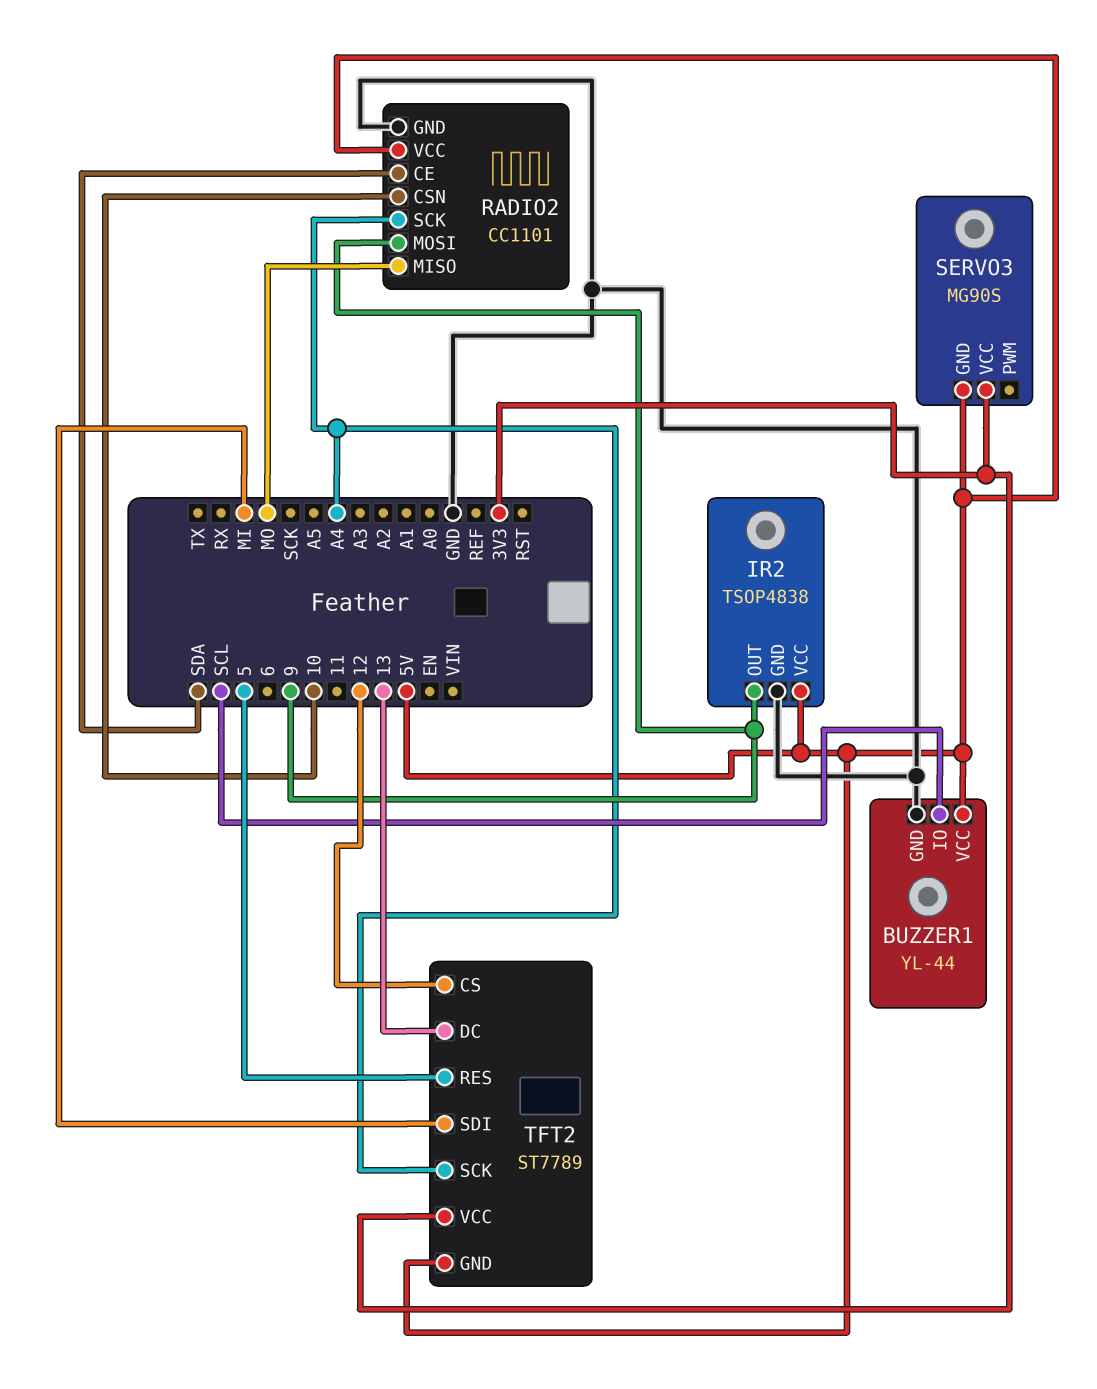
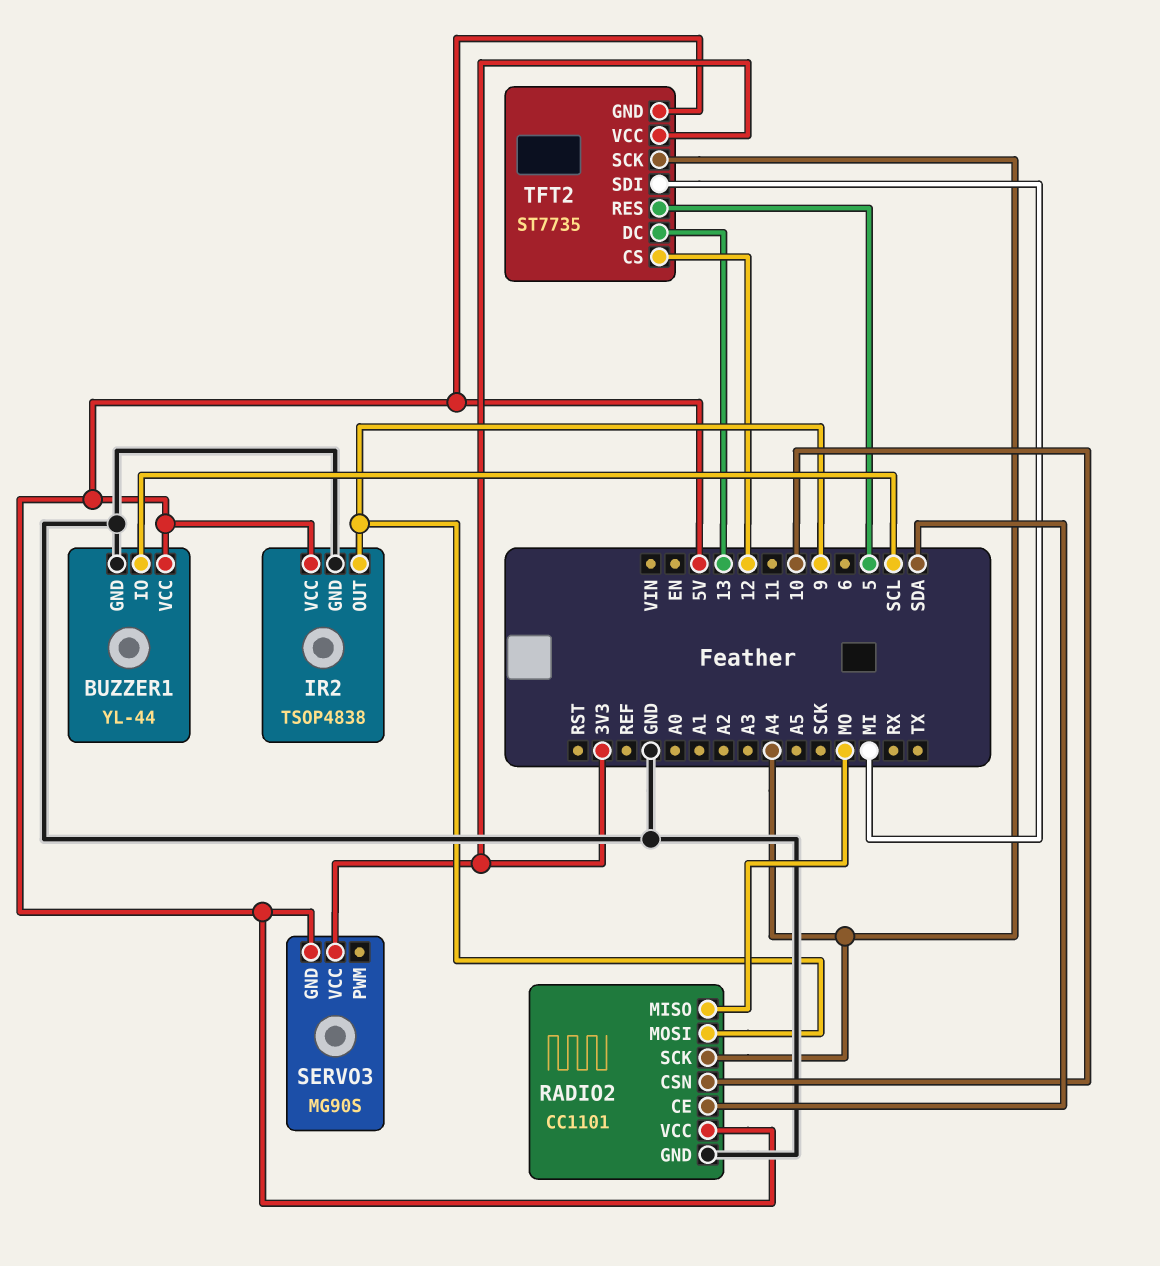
TFT2: ST7789 -> ST7735

